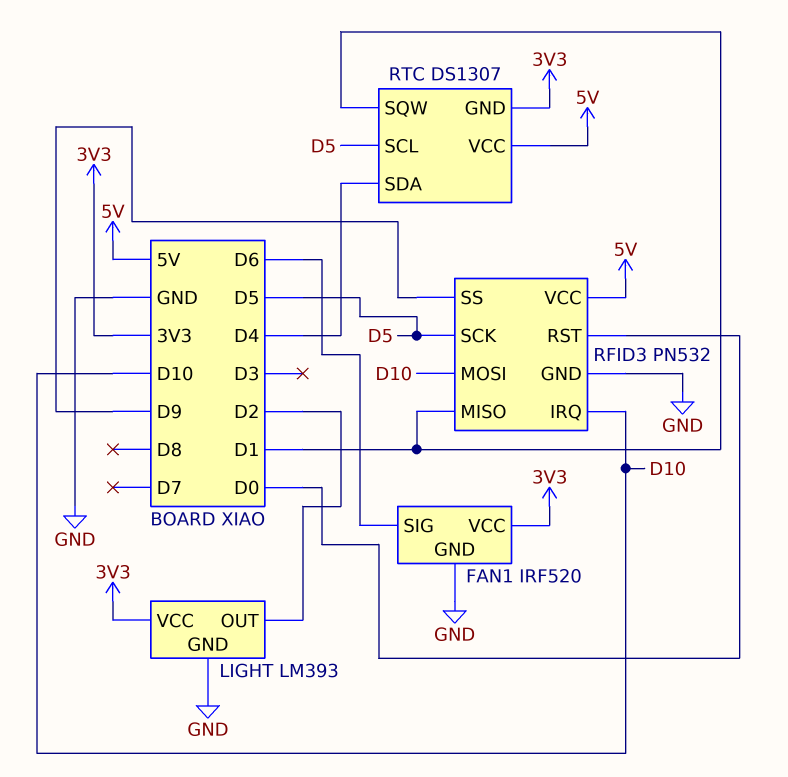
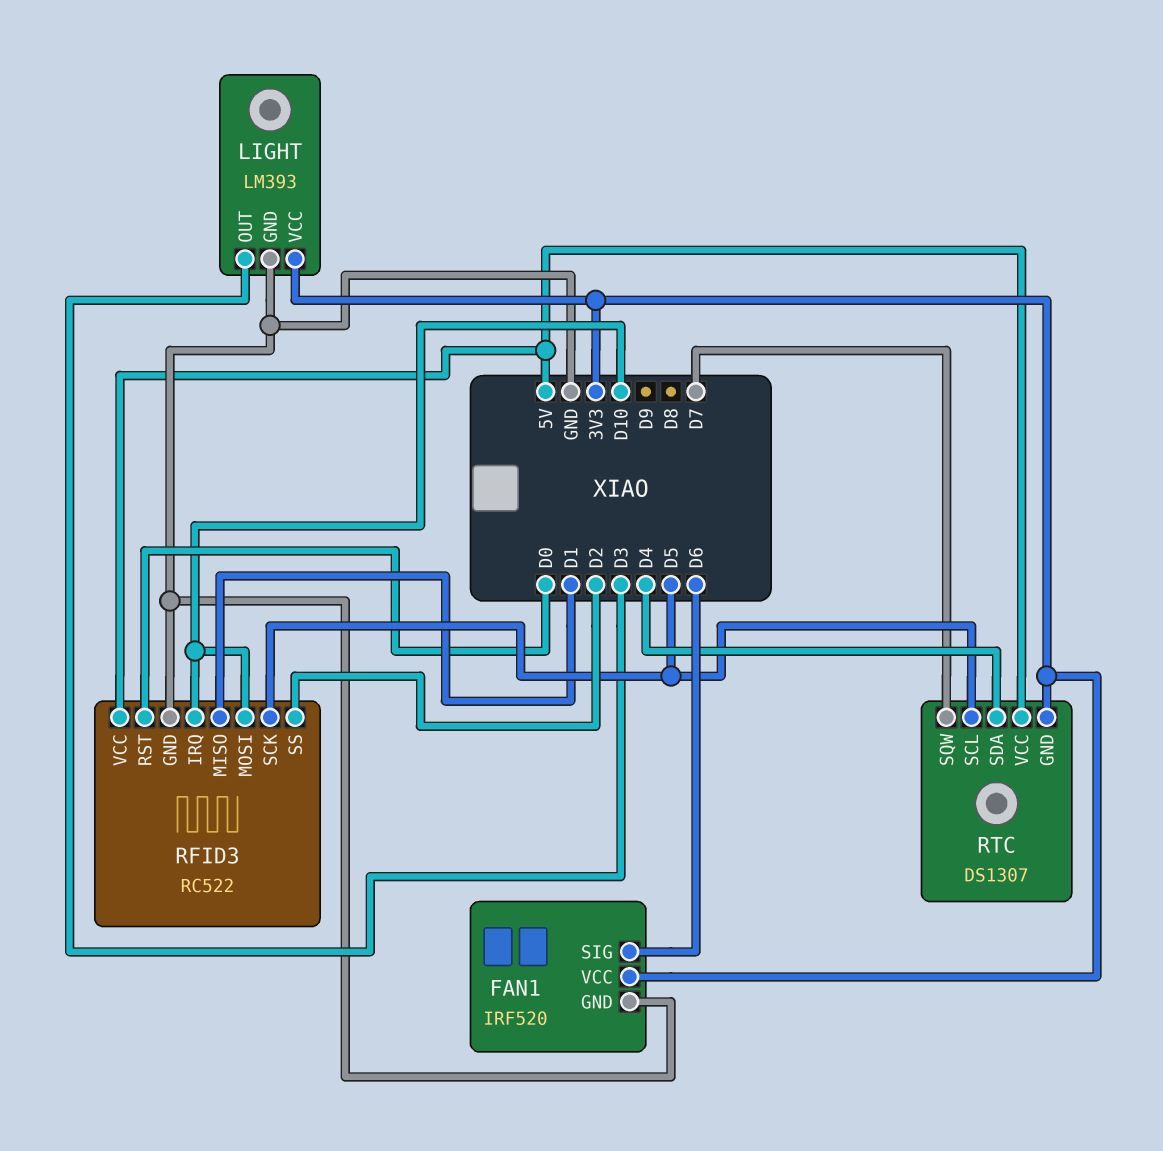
LIGHT pin OUT: D2 -> D3
RFID3: PN532 -> RC522
RFID3 pin SS: D9 -> D2
RTC pin SQW: D1 -> D7

